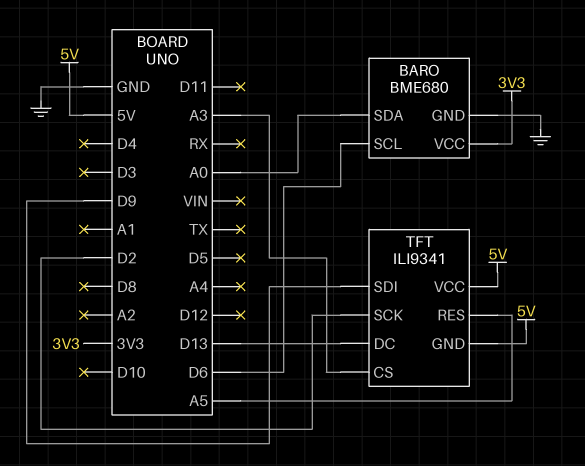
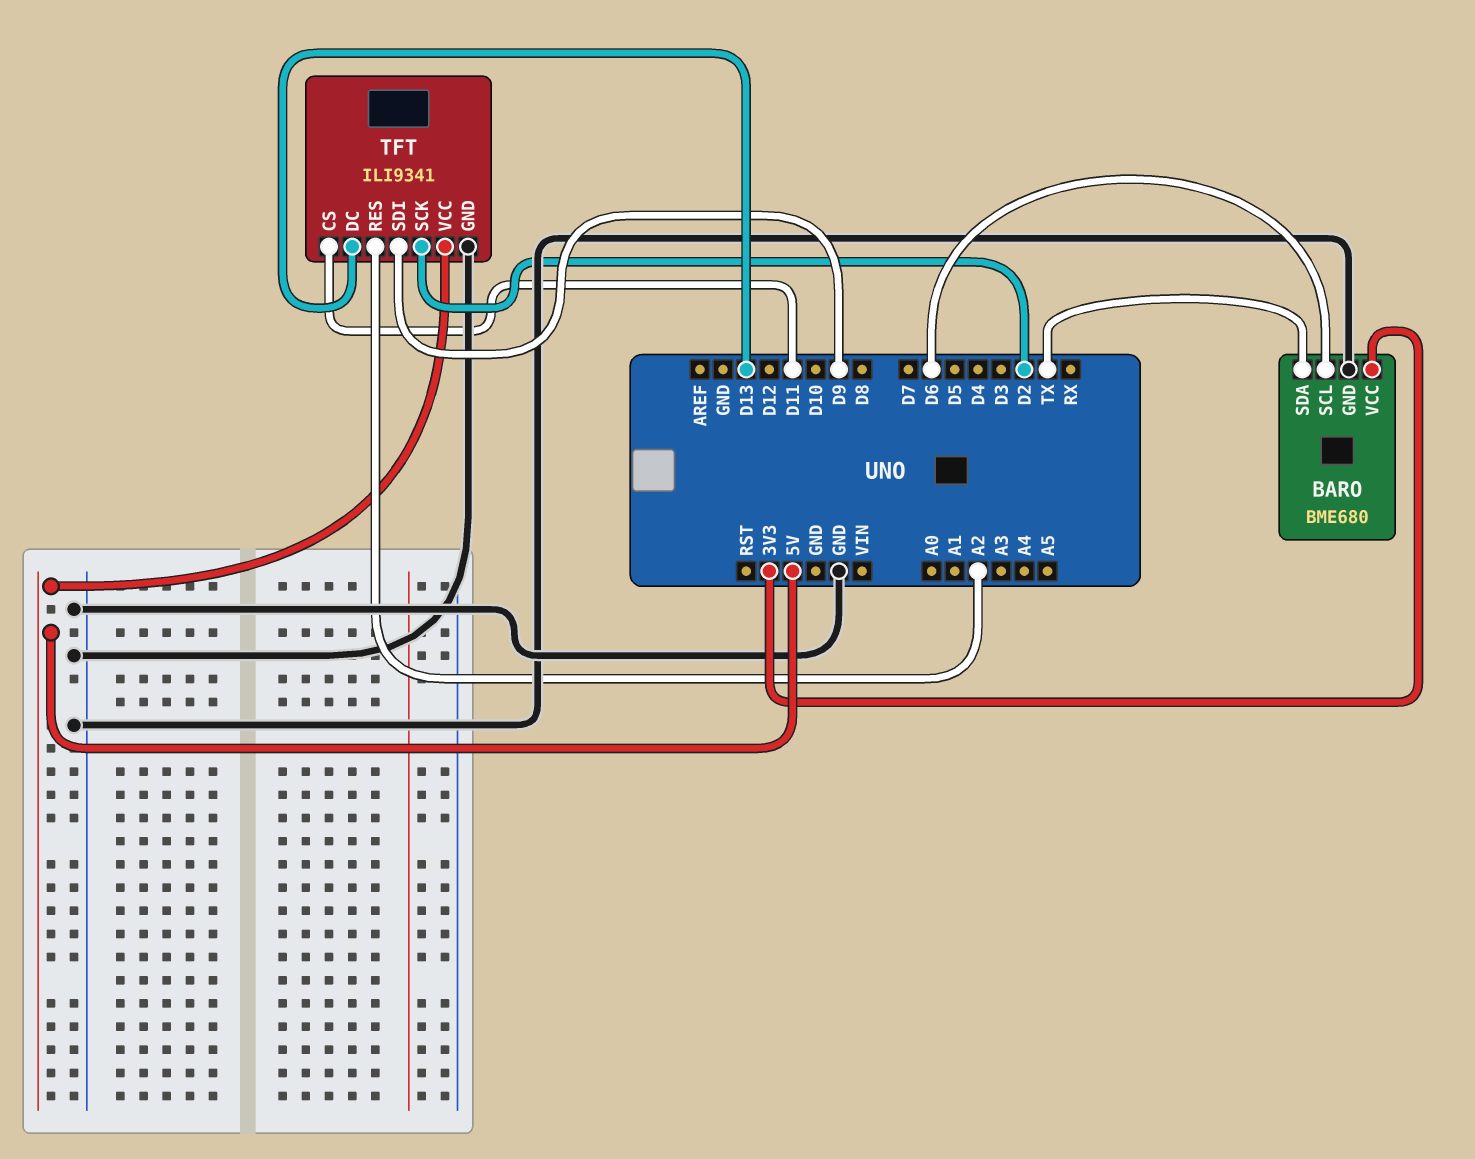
BARO pin SDA: A0 -> TX
TFT pin CS: A3 -> D11
TFT pin GND: 5V -> GND
TFT pin RES: A5 -> A2

